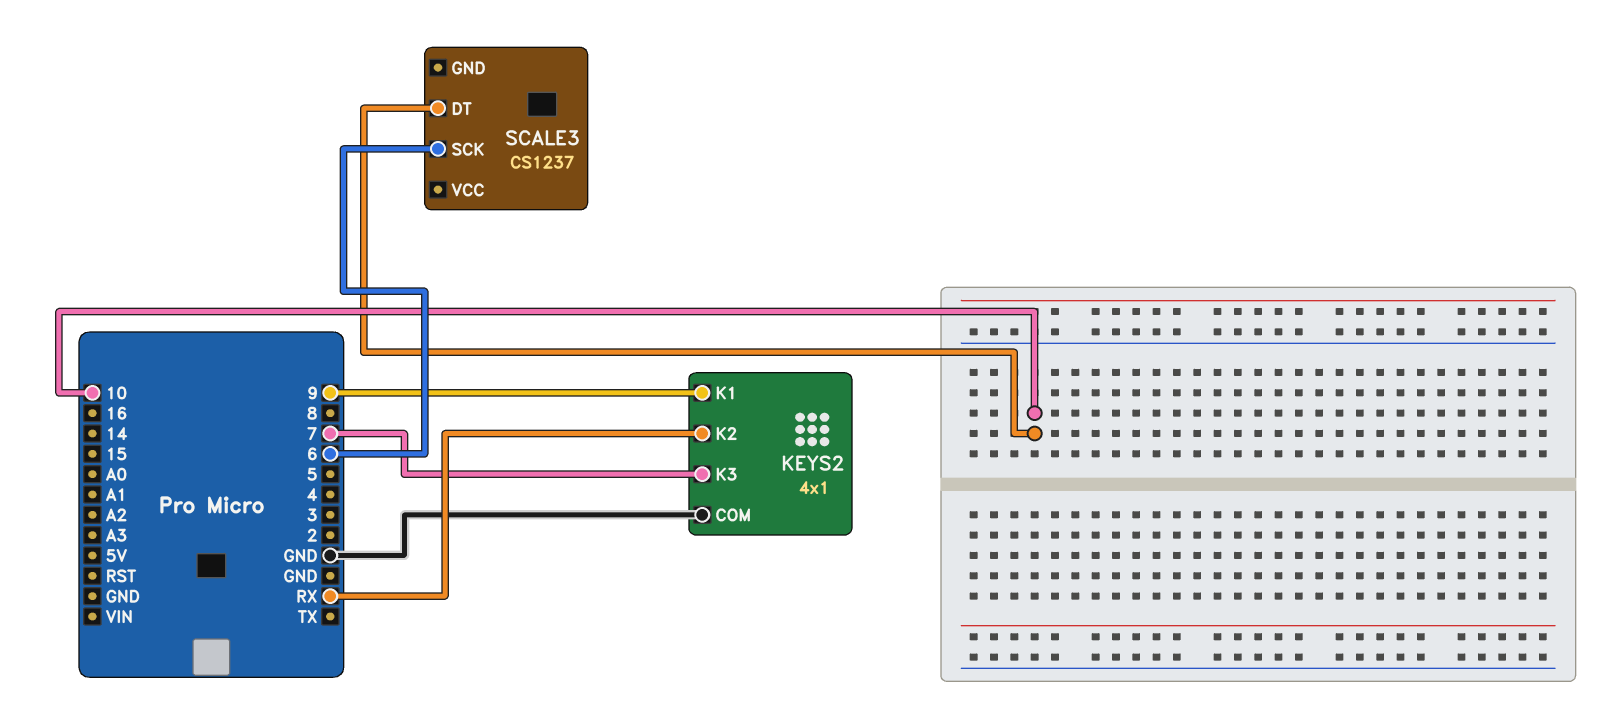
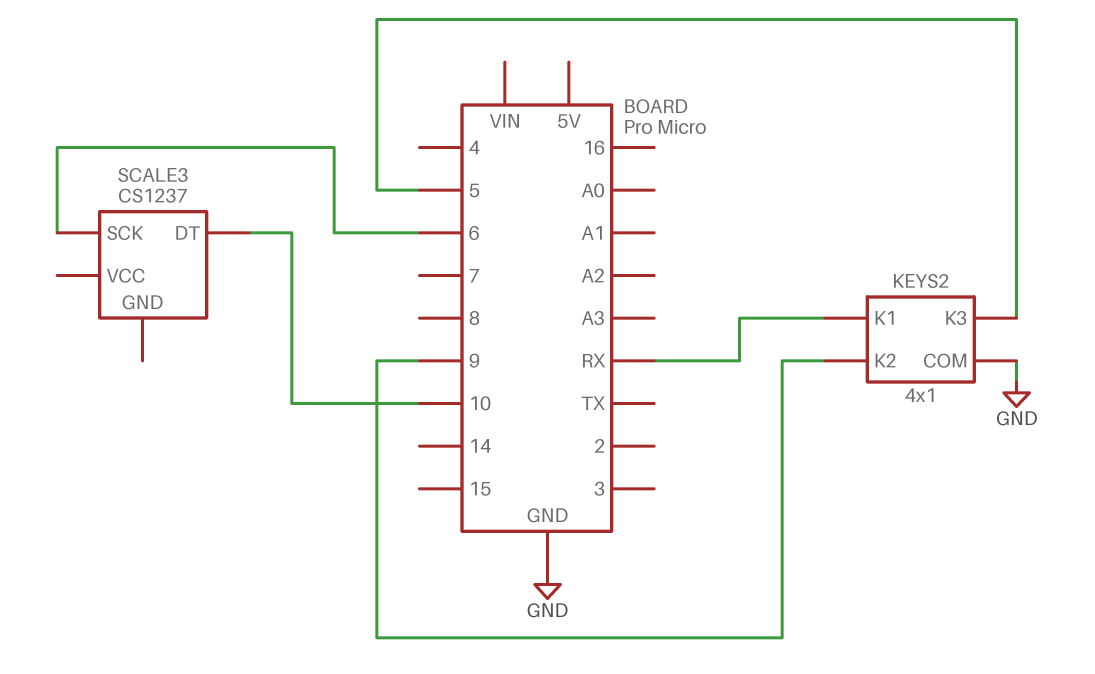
KEYS2 pin K1: 9 -> RX
KEYS2 pin K2: RX -> 9
KEYS2 pin K3: 7 -> 5

